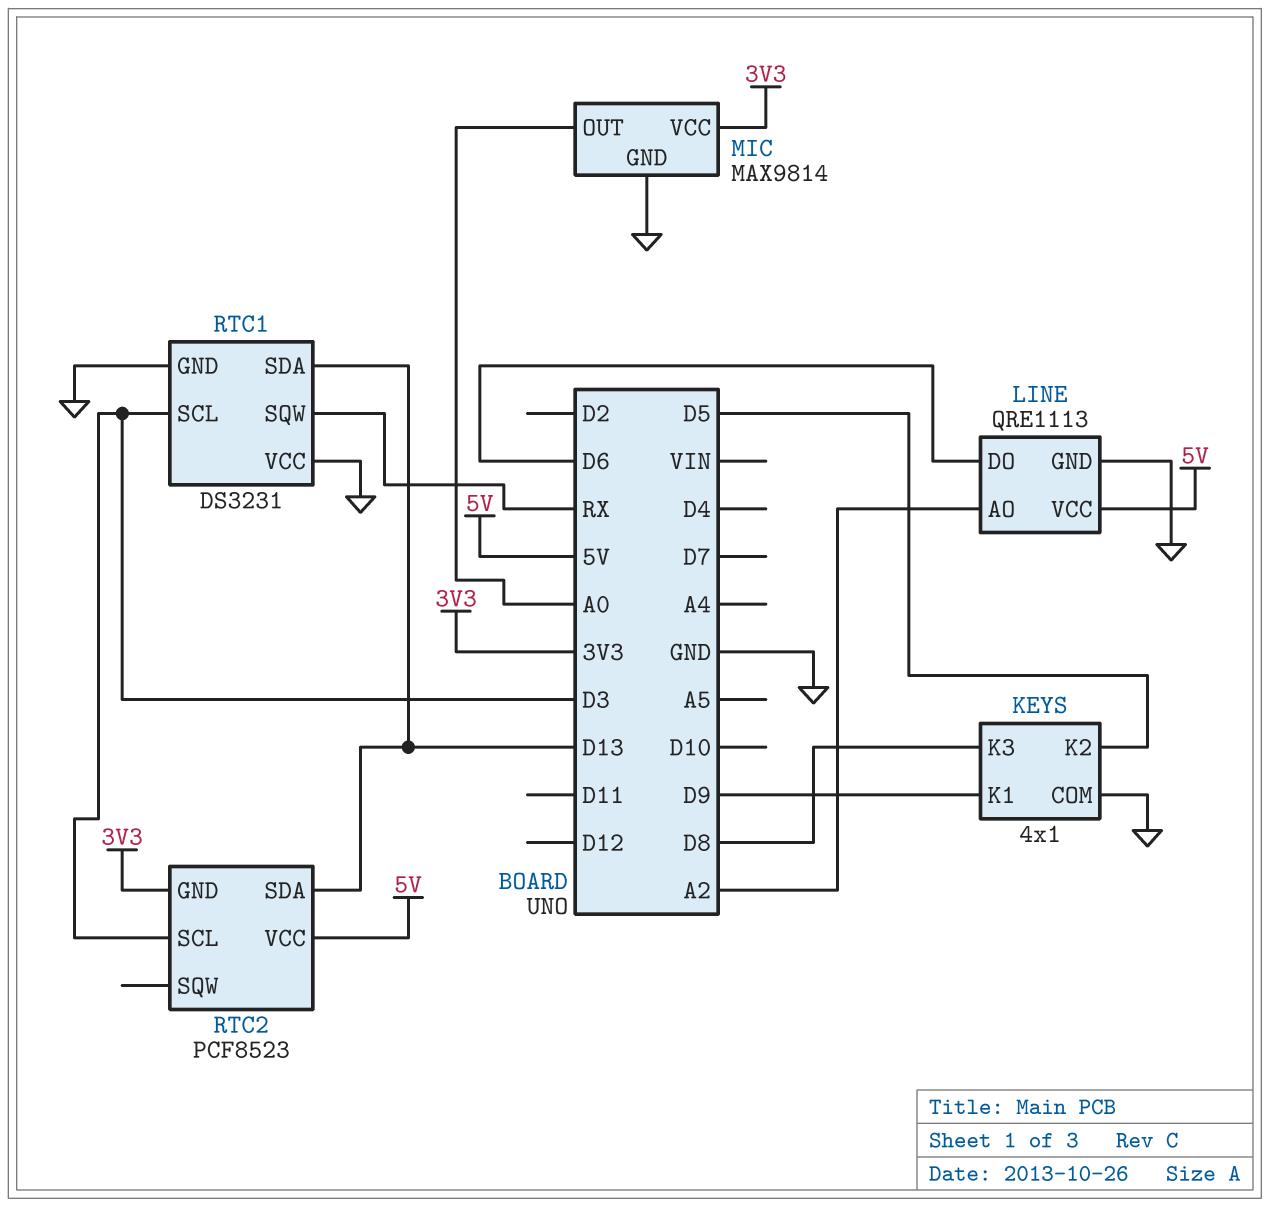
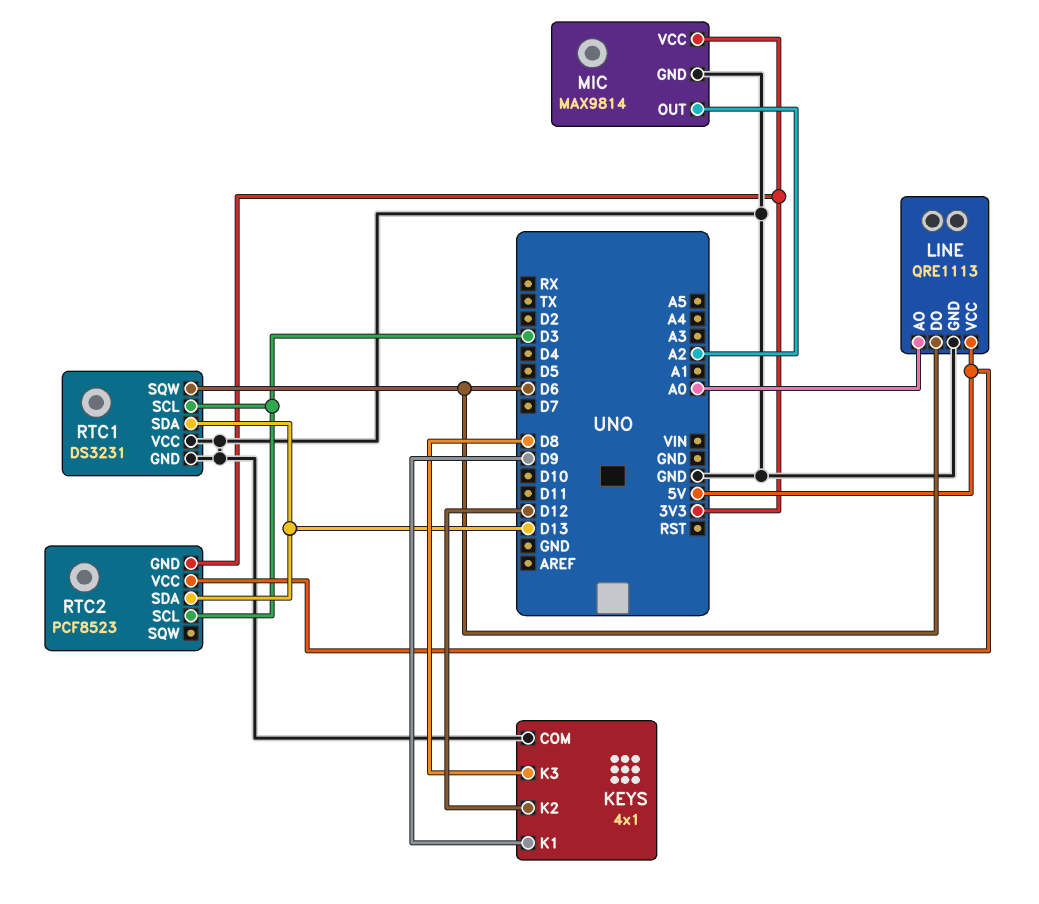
KEYS pin K2: D5 -> D12
LINE pin AO: A2 -> A0
MIC pin OUT: A0 -> A2
RTC1 pin SQW: RX -> D6

